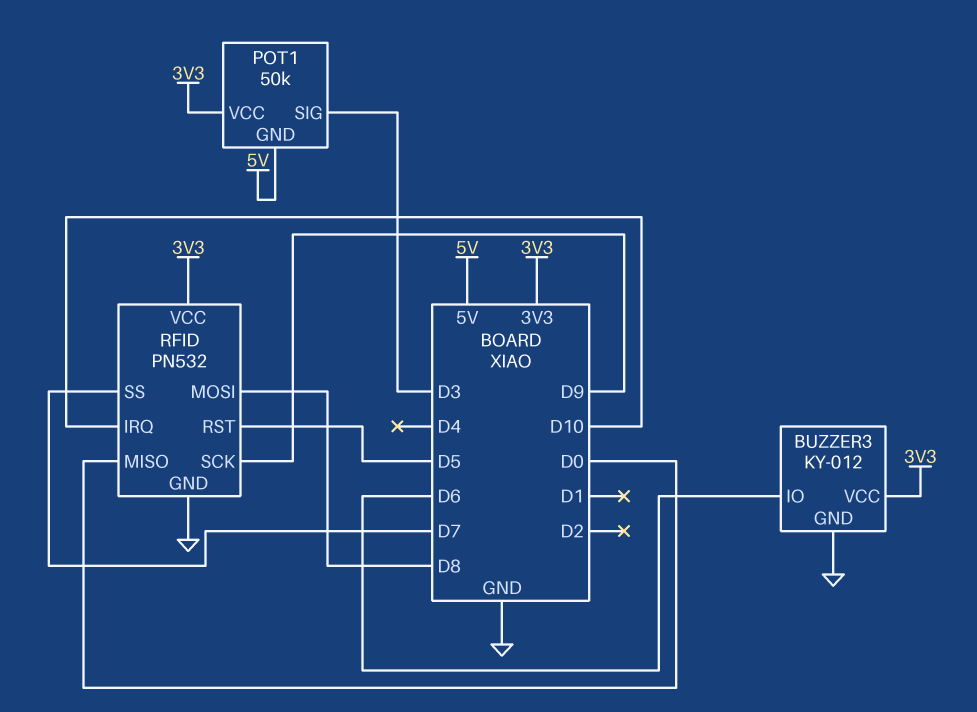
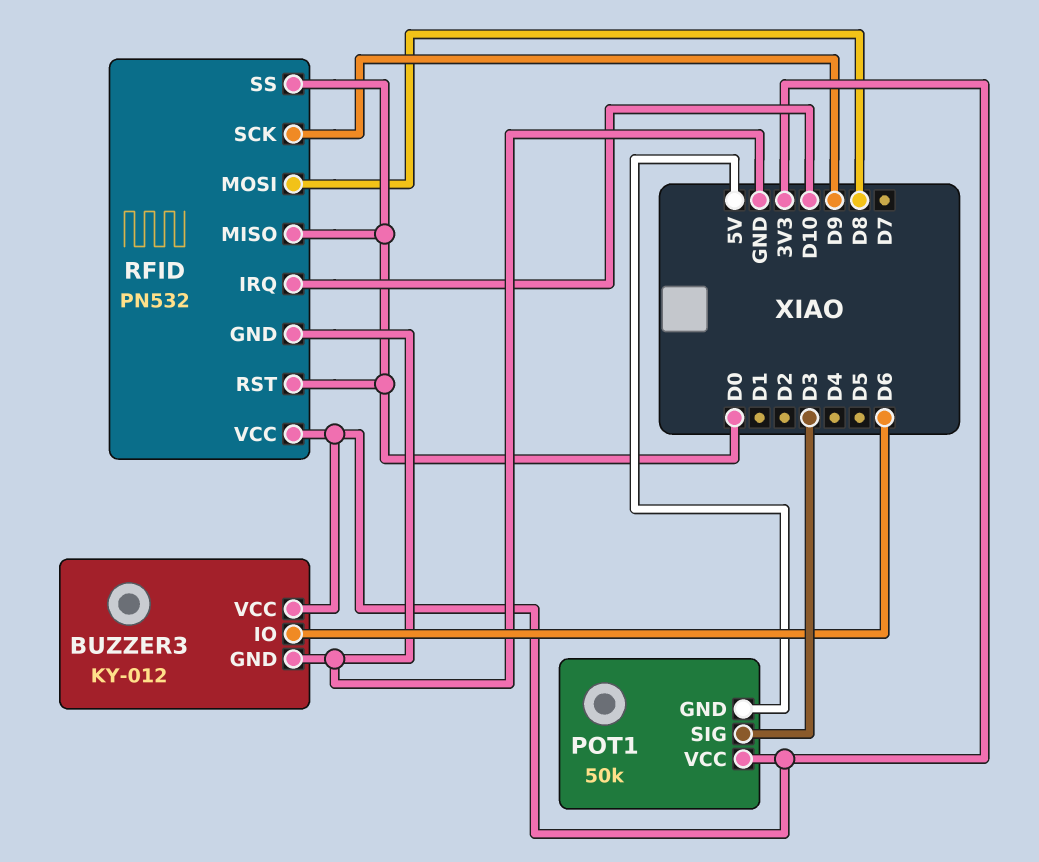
RFID pin RST: D5 -> D0
RFID pin SS: D7 -> D0

